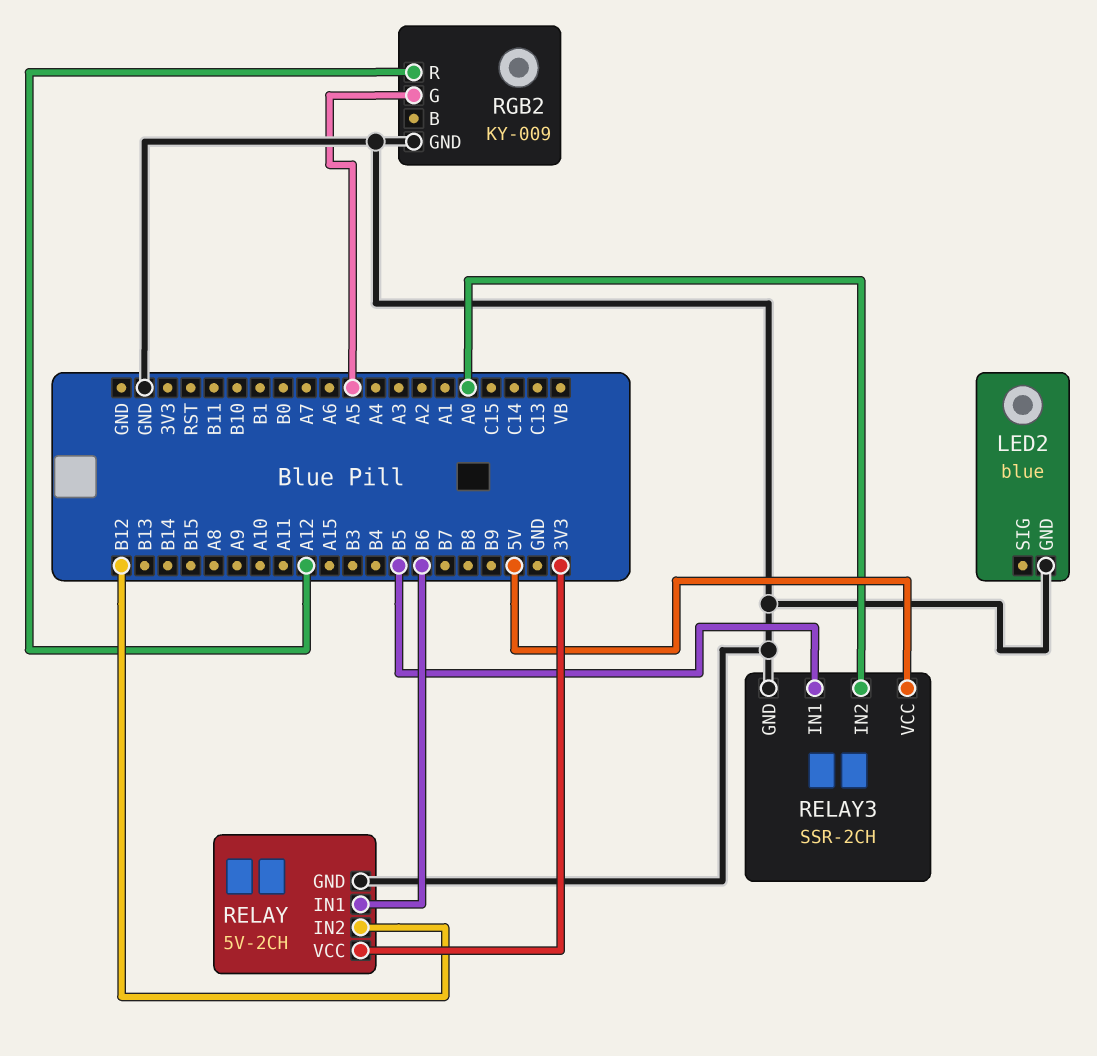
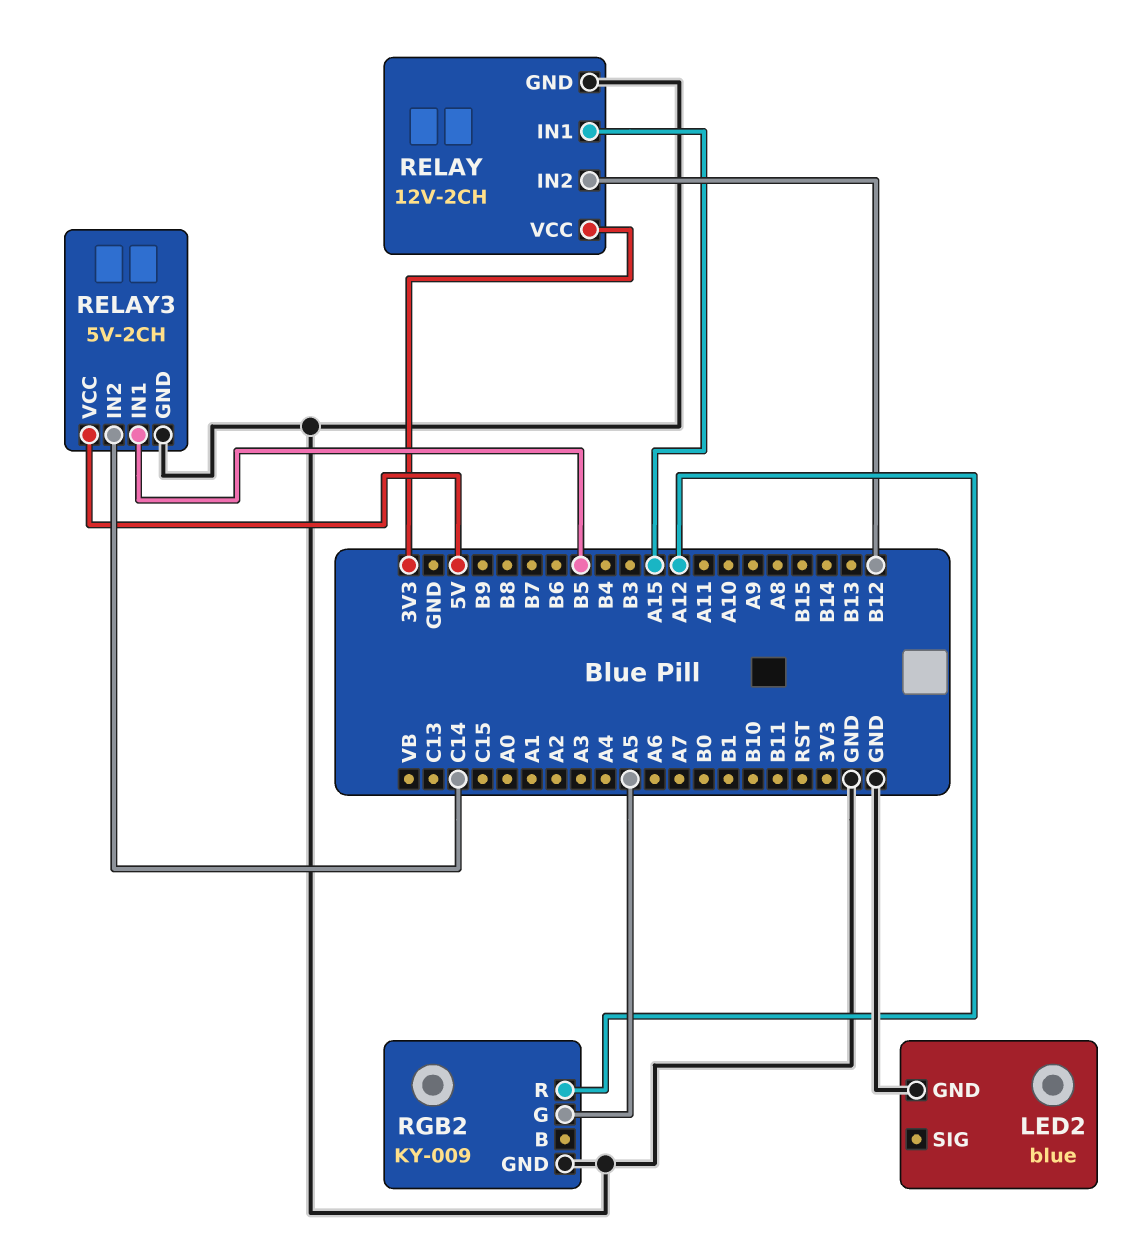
RELAY: 5V-2CH -> 12V-2CH
RELAY pin IN1: B6 -> A15
RELAY3: SSR-2CH -> 5V-2CH
RELAY3 pin IN2: A0 -> C14

